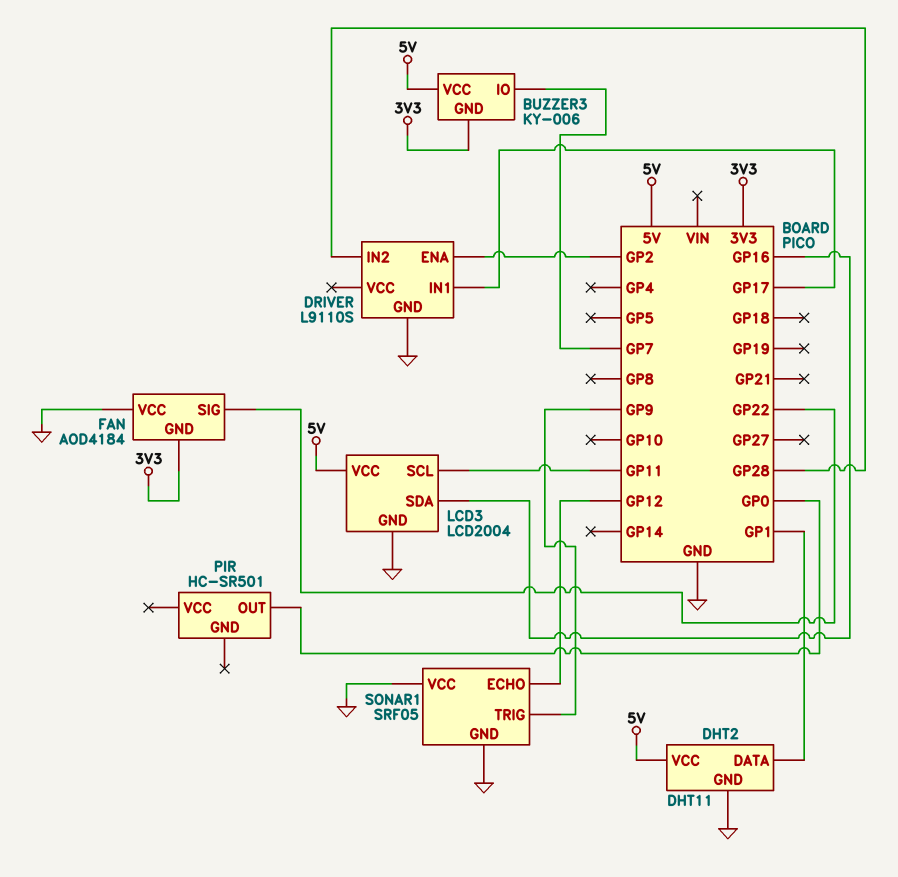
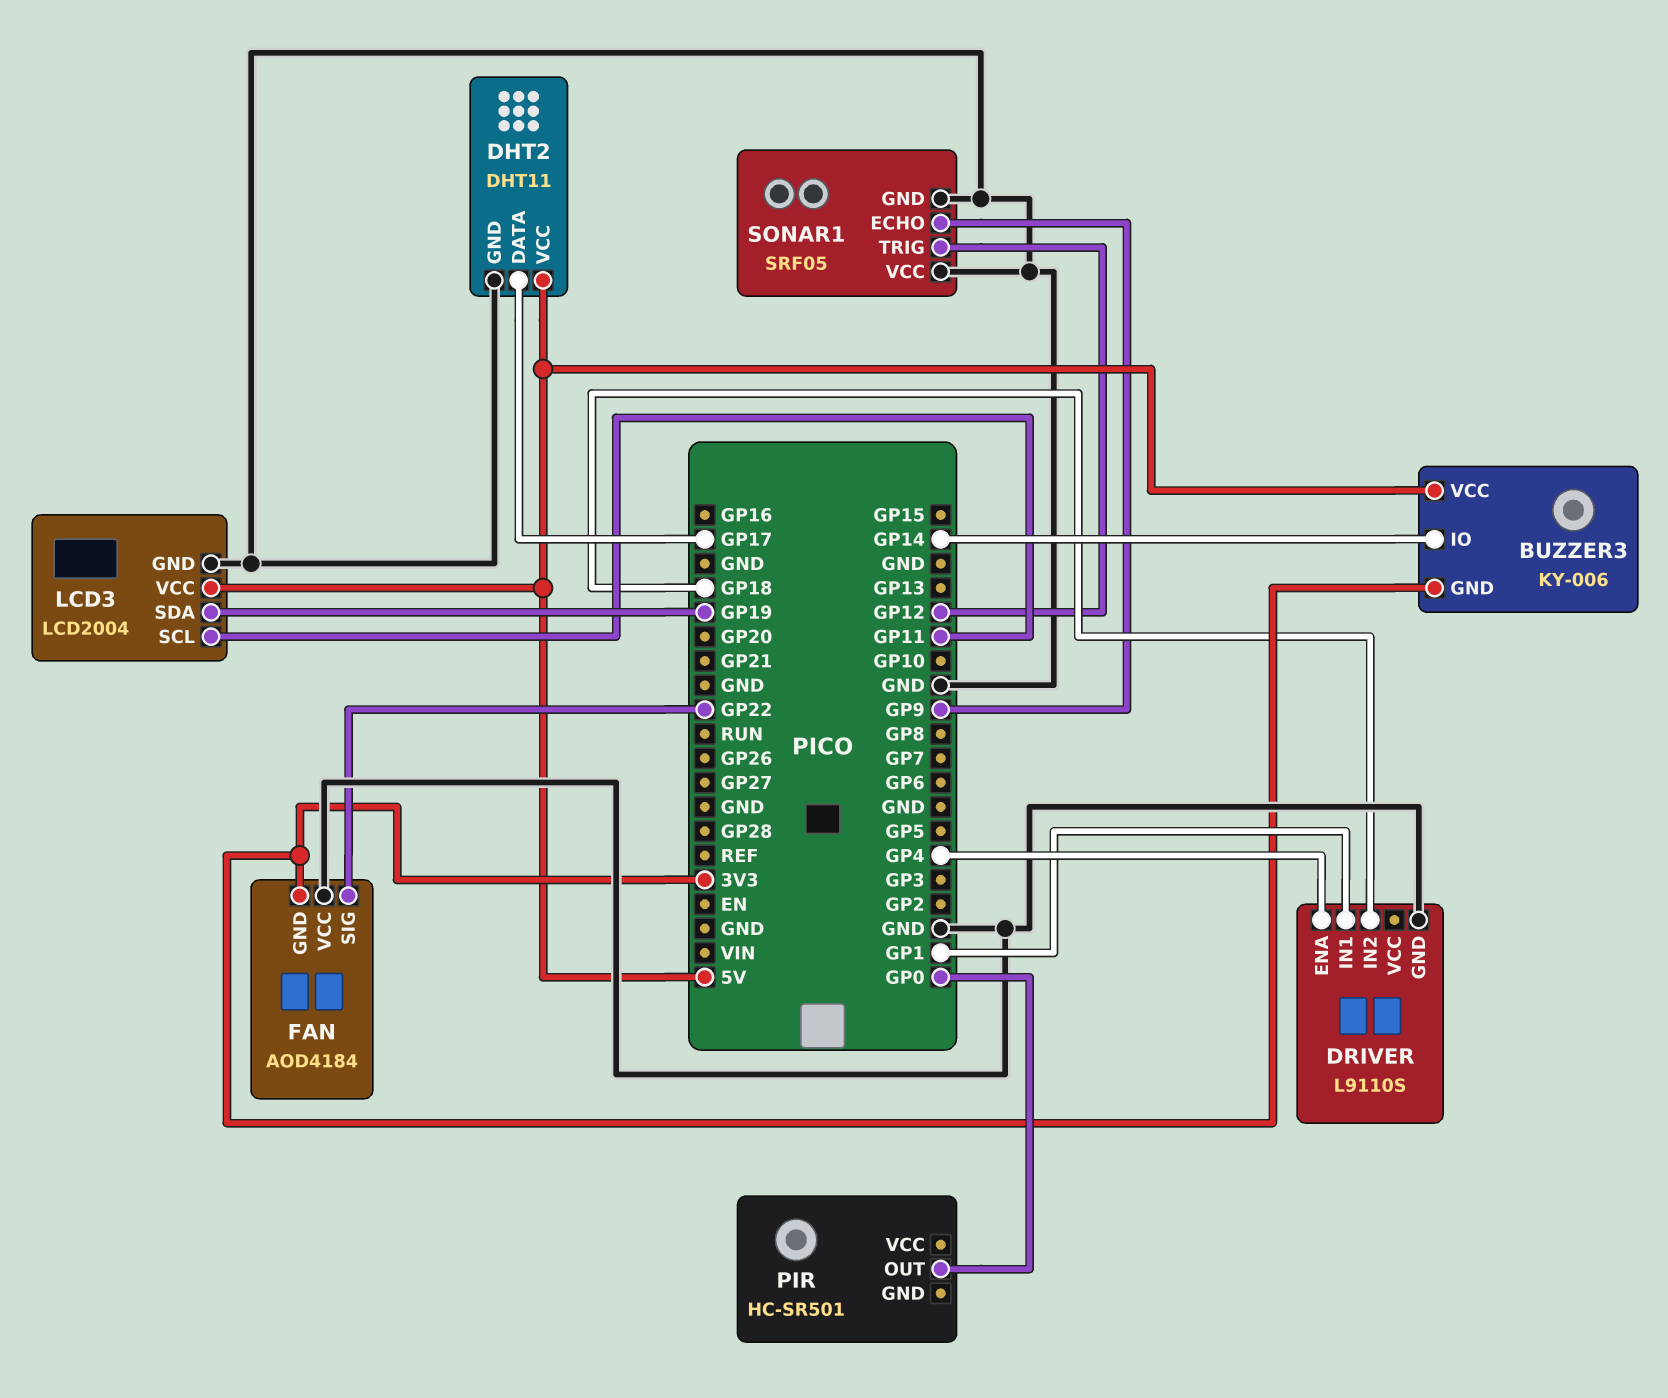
BUZZER3 pin IO: GP7 -> GP14
DHT2 pin DATA: GP1 -> GP17
DRIVER pin ENA: GP2 -> GP4
DRIVER pin IN1: GP17 -> GP1
DRIVER pin IN2: GP28 -> GP18
LCD3 pin SDA: GP16 -> GP19
SONAR1 pin ECHO: GP12 -> GP9
SONAR1 pin TRIG: GP9 -> GP12

